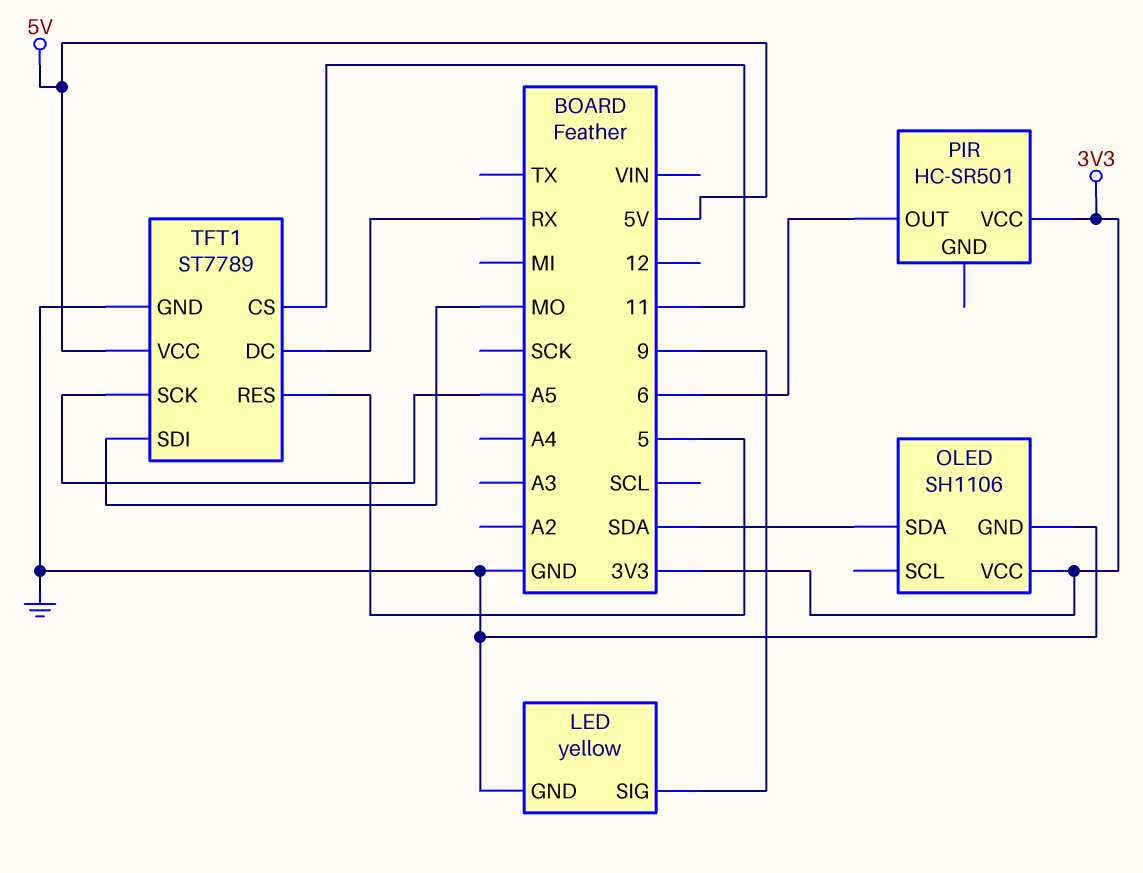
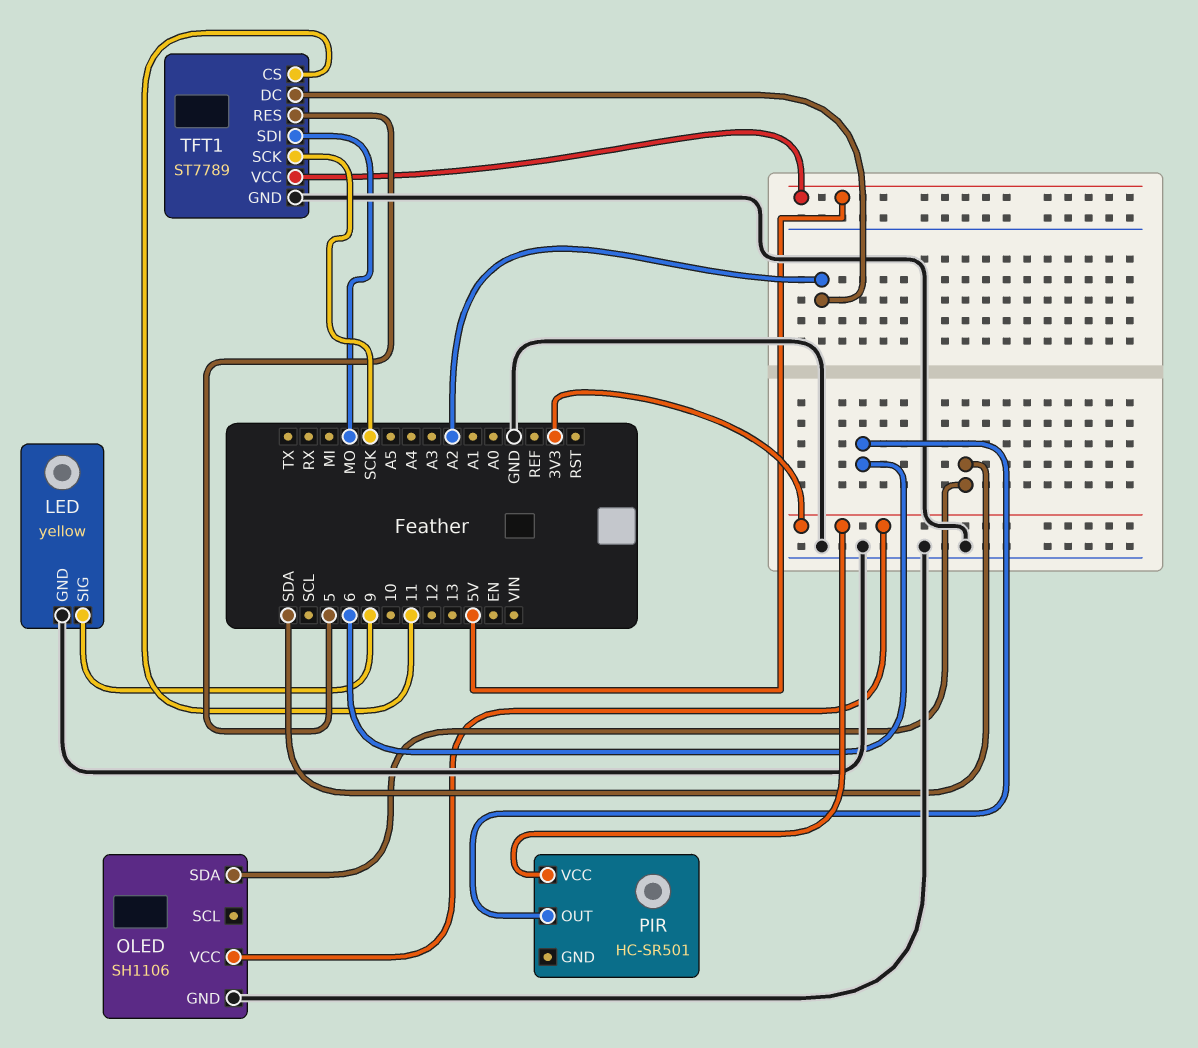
TFT1 pin DC: RX -> A2
TFT1 pin SCK: A5 -> SCK

